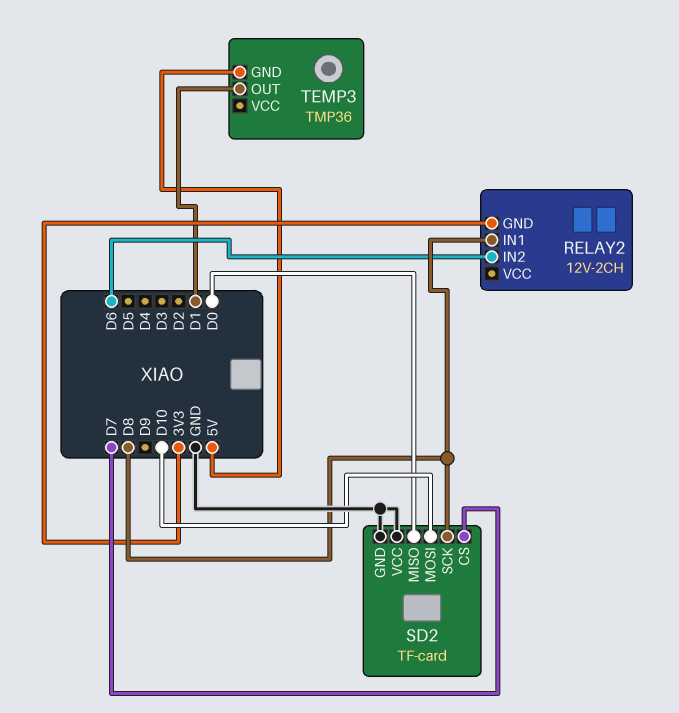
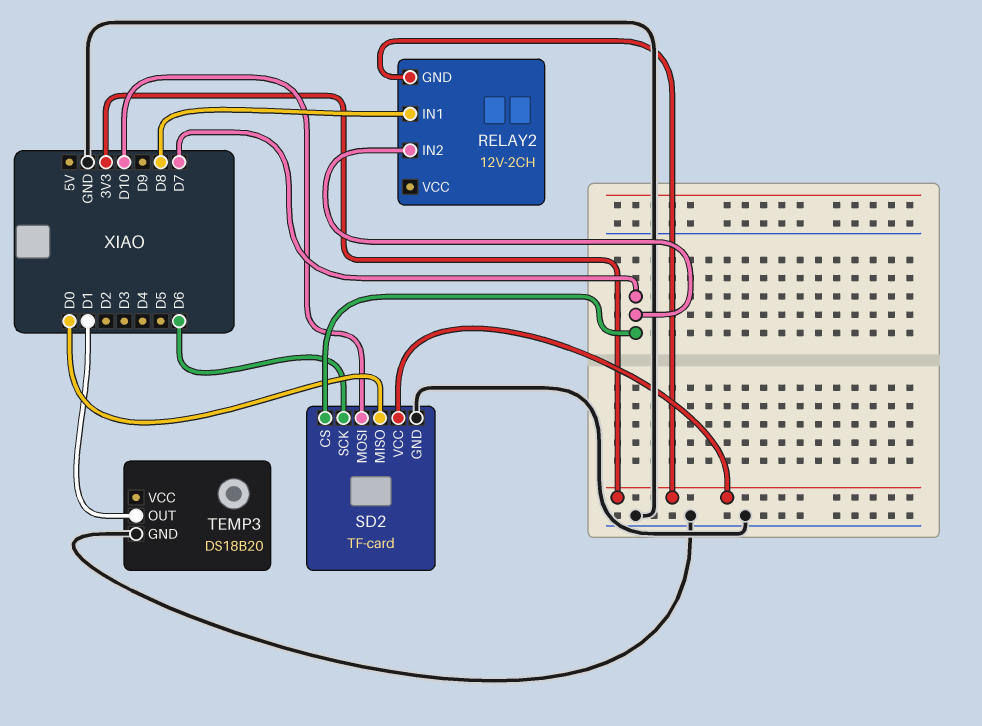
RELAY2 pin IN2: D6 -> D7
SD2 pin SCK: D8 -> D6
SD2 pin VCC: GND -> 3V3
TEMP3: TMP36 -> DS18B20
TEMP3 pin GND: 5V -> GND

